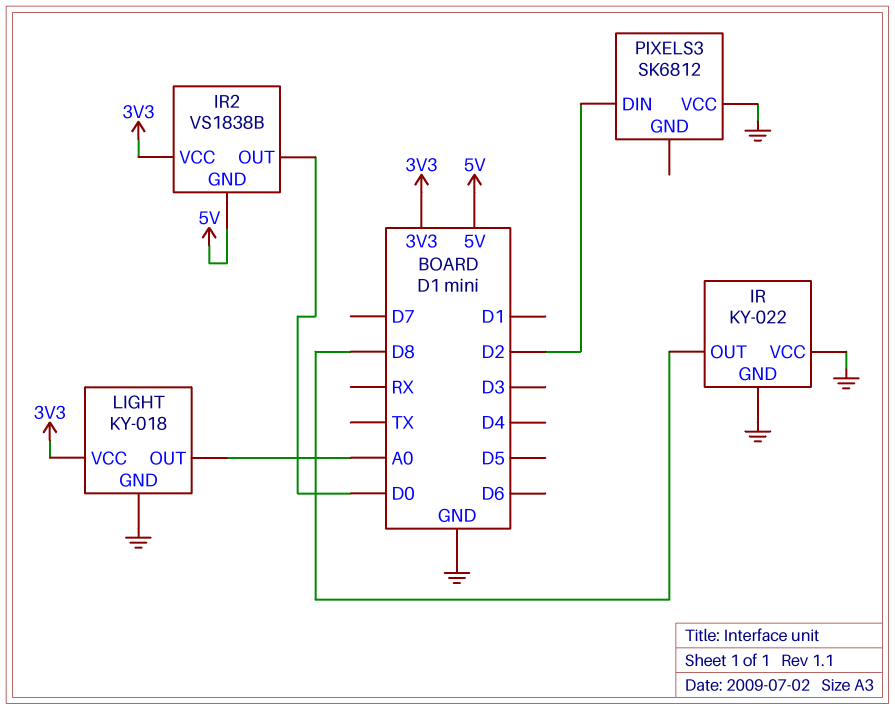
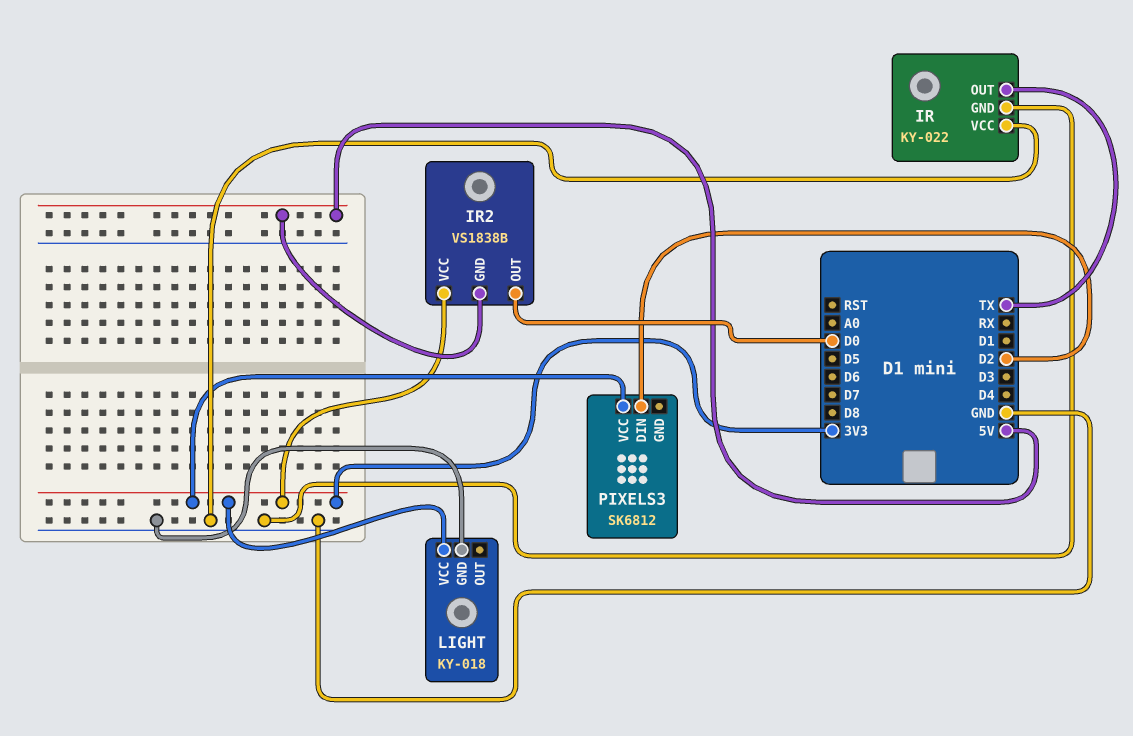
IR pin OUT: D8 -> TX
LIGHT pin OUT: A0 -> none
PIXELS3 pin VCC: GND -> 3V3

